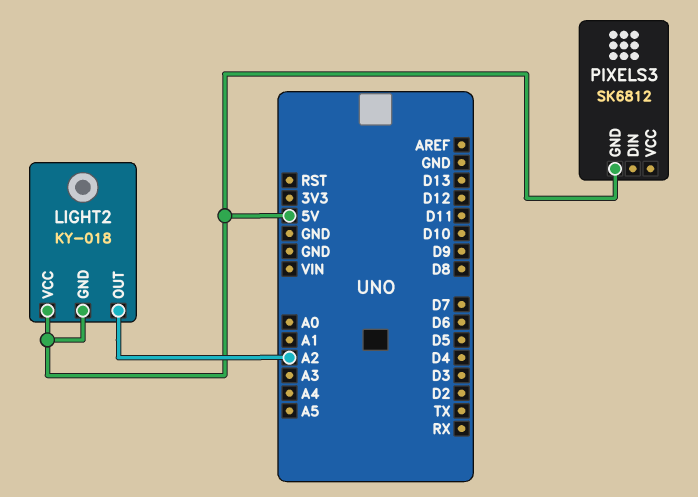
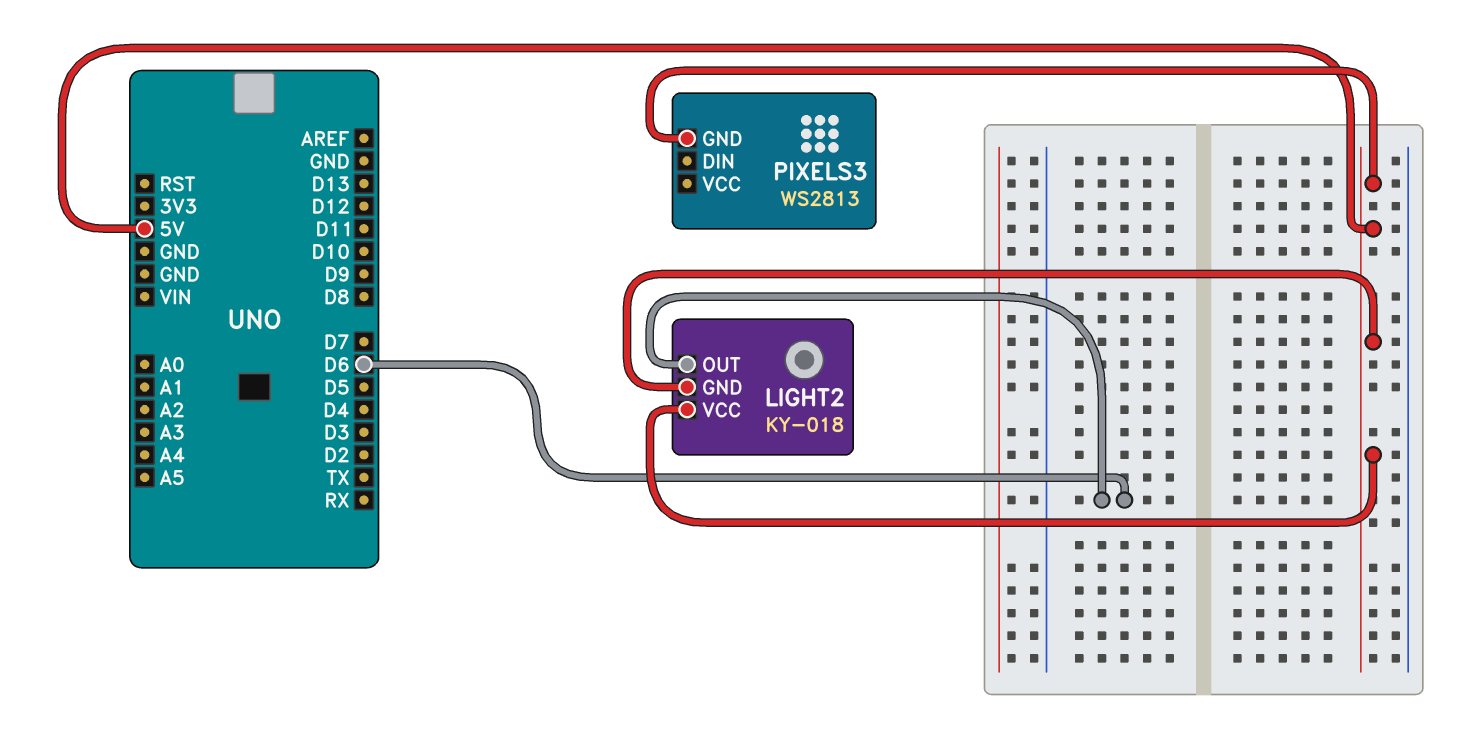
LIGHT2 pin OUT: A2 -> D6
PIXELS3: SK6812 -> WS2813

